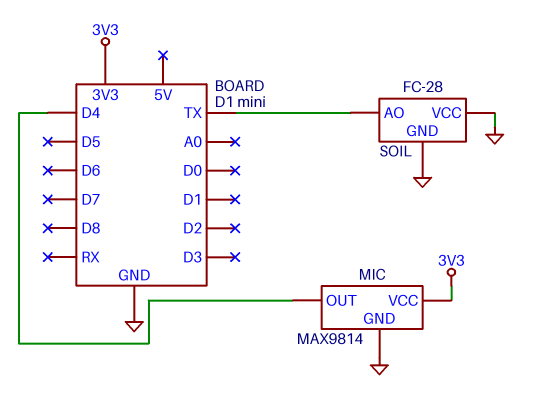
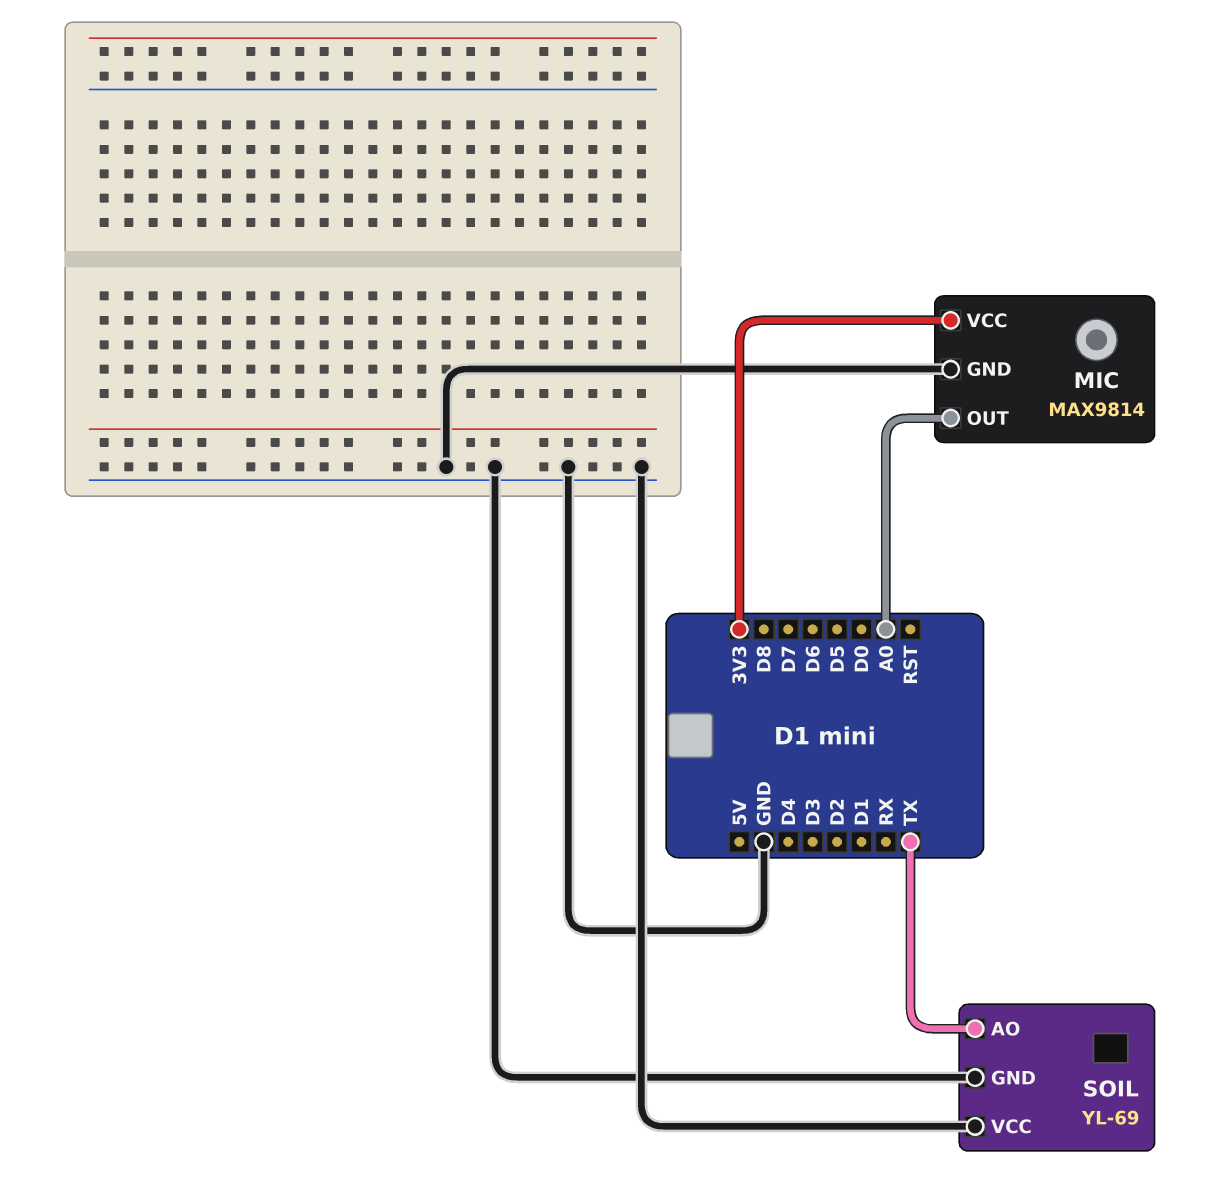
MIC pin OUT: D4 -> A0
SOIL: FC-28 -> YL-69

